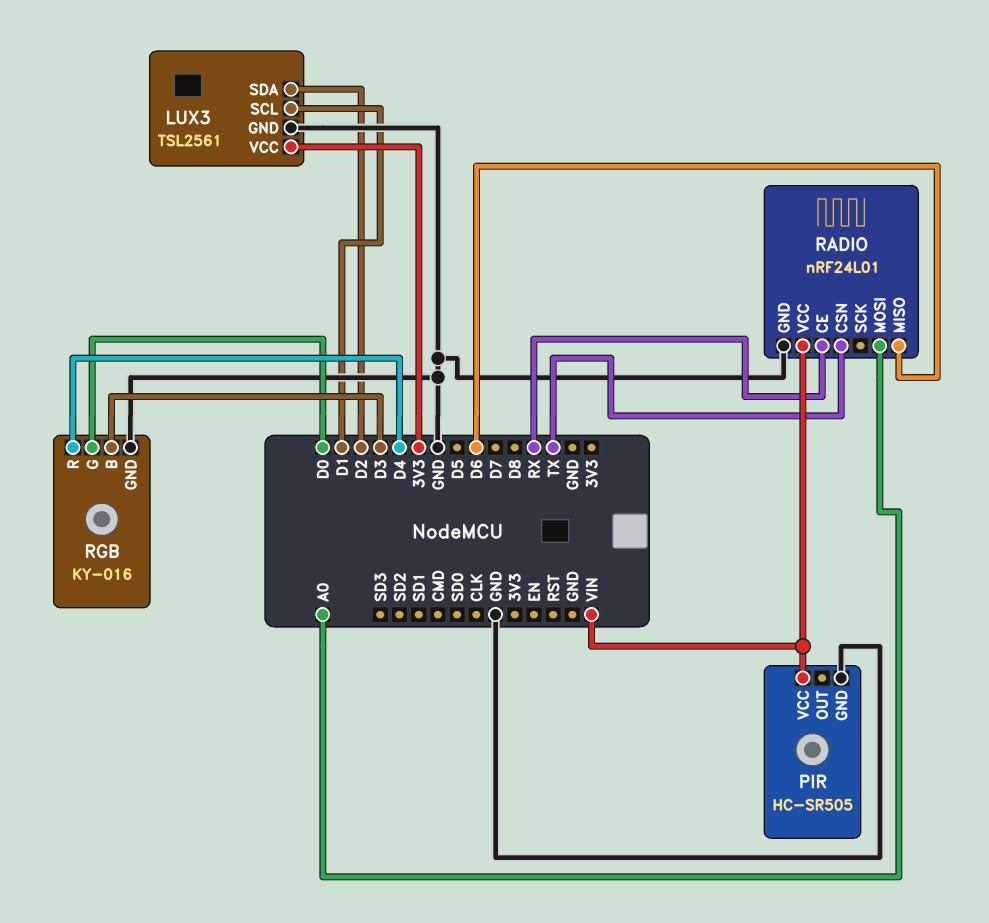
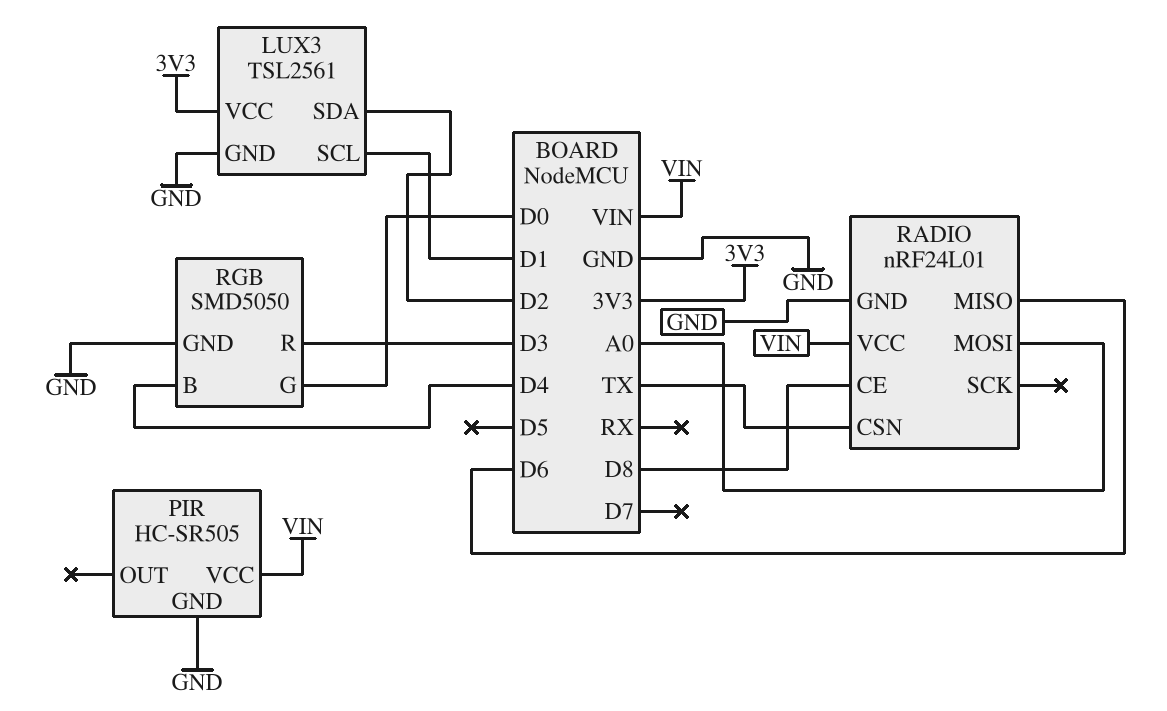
RADIO pin CE: RX -> D8
RGB: KY-016 -> SMD5050
RGB pin B: D3 -> D4
RGB pin R: D4 -> D3

